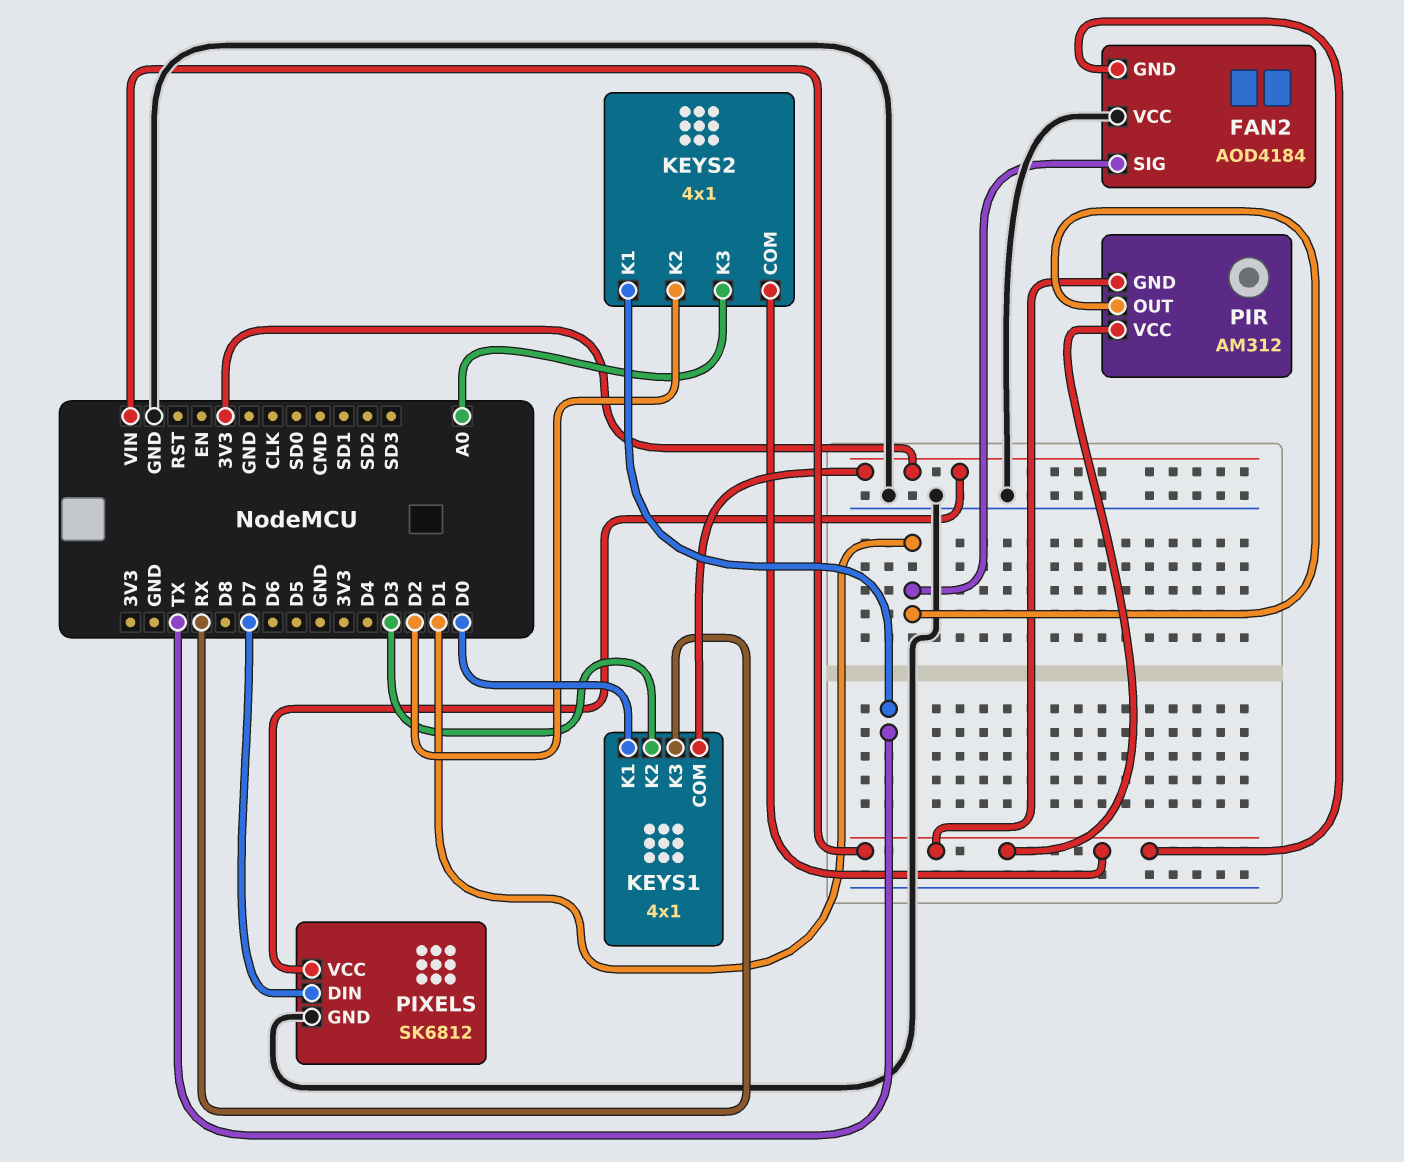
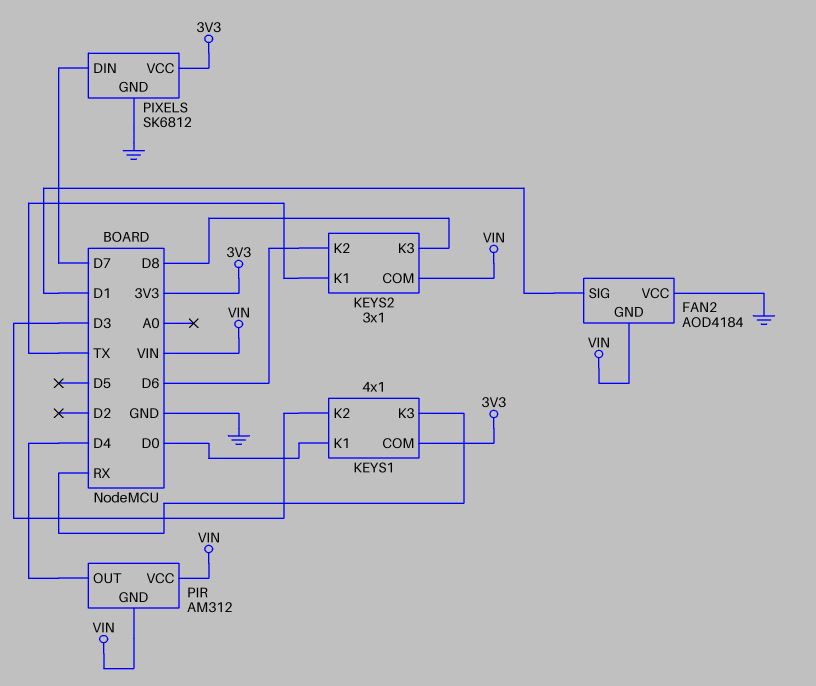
KEYS2: 4x1 -> 3x1
KEYS2 pin K2: D2 -> D6
KEYS2 pin K3: A0 -> D8
PIR pin OUT: D1 -> D4

